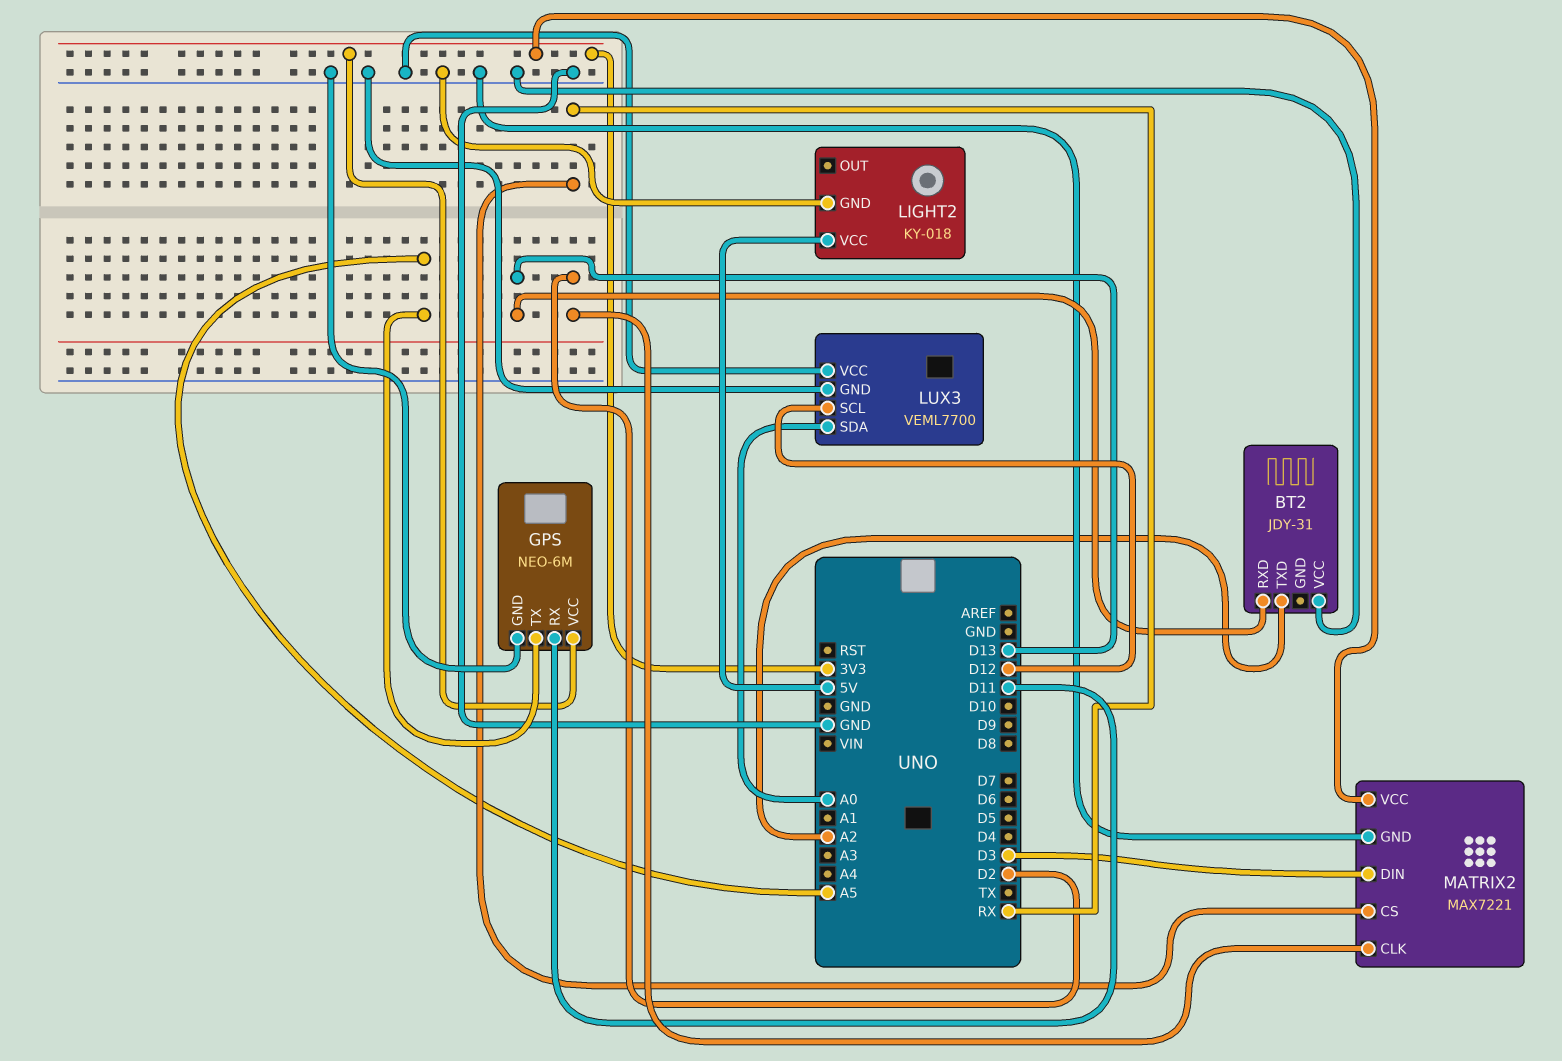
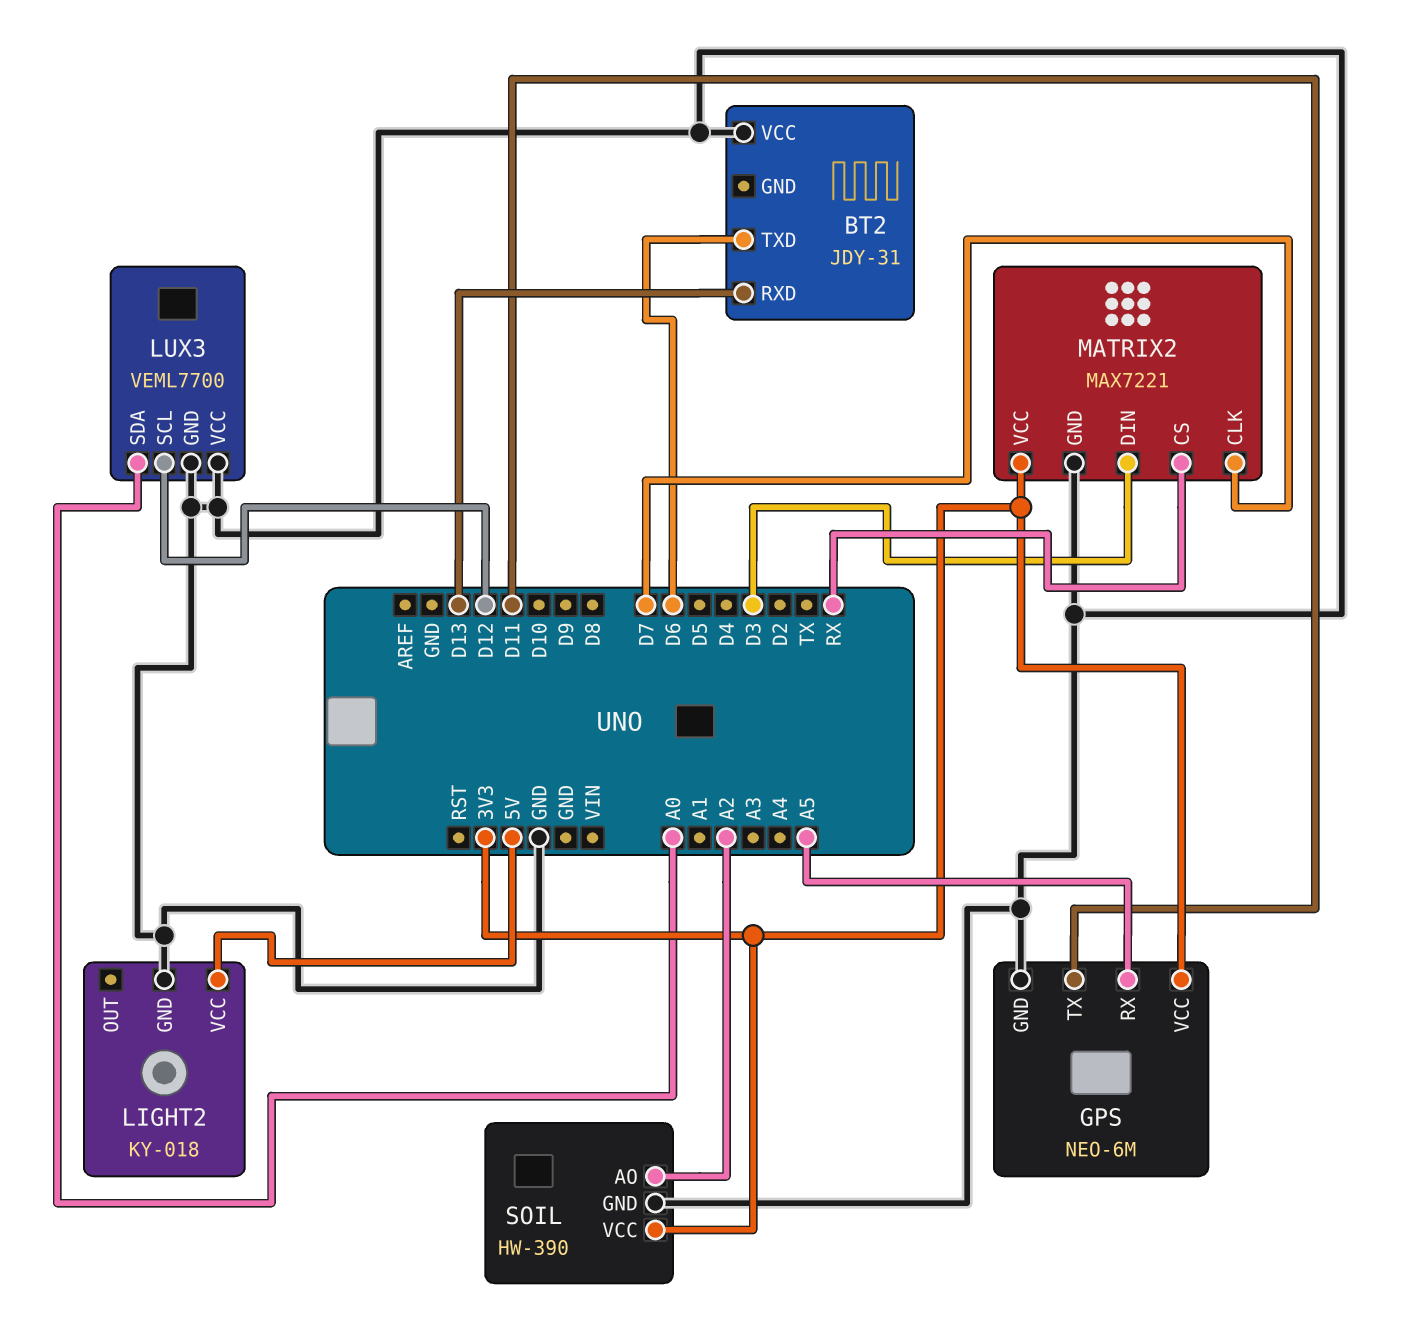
BT2 pin TXD: A2 -> D6
GPS pin RX: D11 -> A5
GPS pin TX: A5 -> D11
MATRIX2 pin CLK: D2 -> D7
SOIL: none -> HW-390
SOIL pin AO: none -> A2
SOIL pin GND: none -> GND
SOIL pin VCC: none -> 3V3

